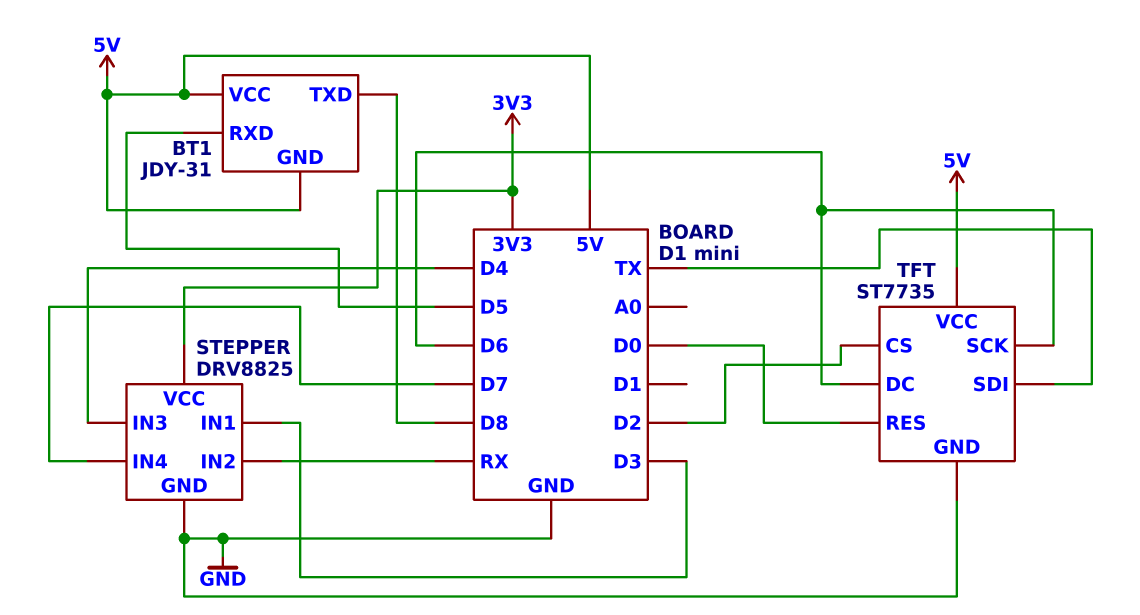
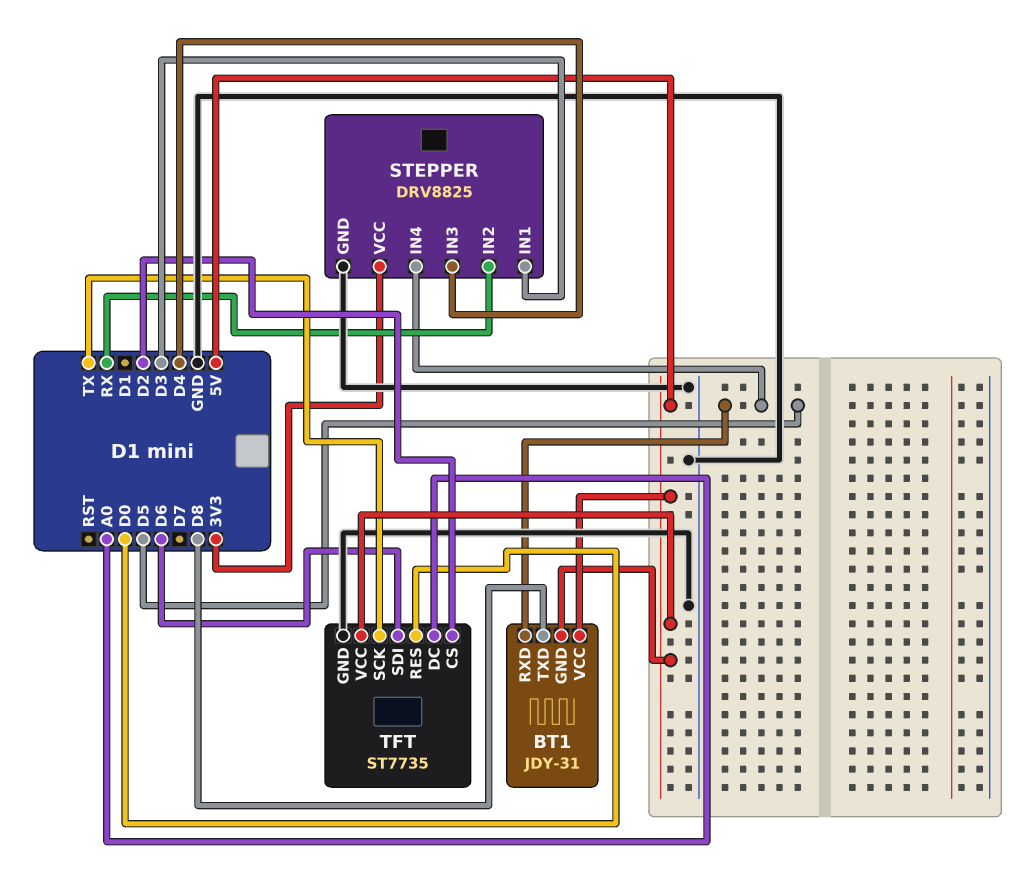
STEPPER pin IN4: D7 -> D5
TFT pin DC: D6 -> A0
TFT pin SCK: D6 -> TX
TFT pin SDI: TX -> D6

